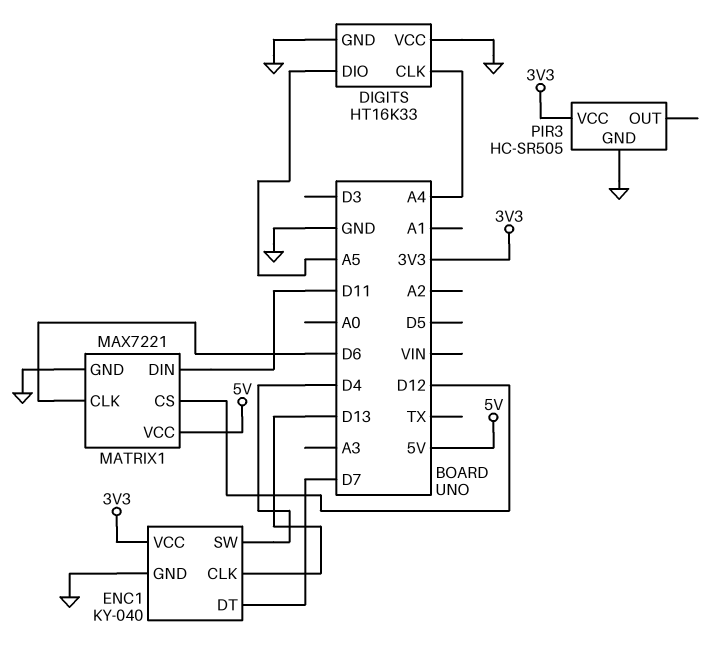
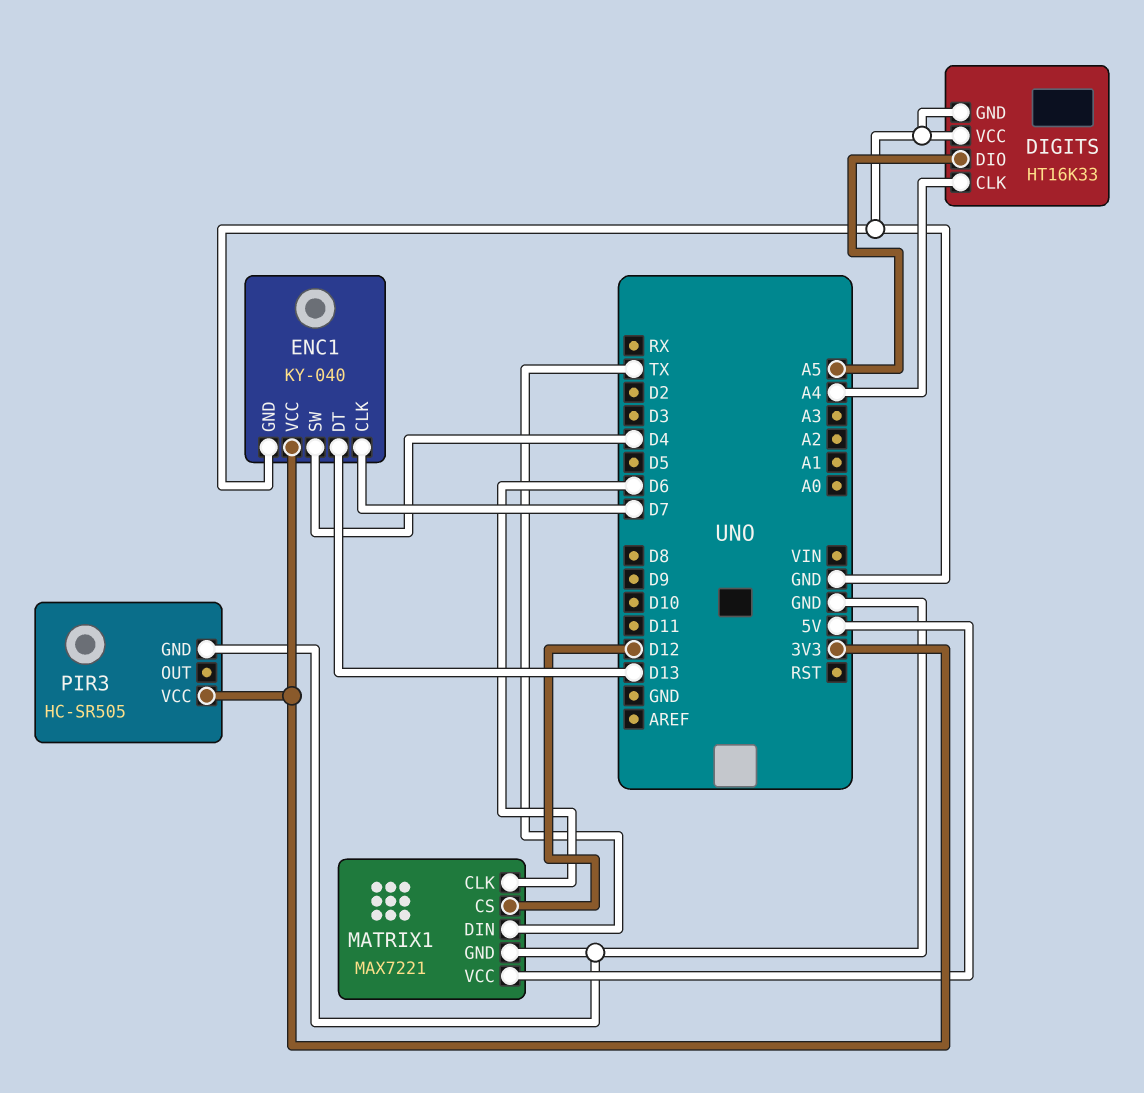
ENC1 pin CLK: D13 -> D7
ENC1 pin DT: D7 -> D13
MATRIX1 pin DIN: D11 -> TX

